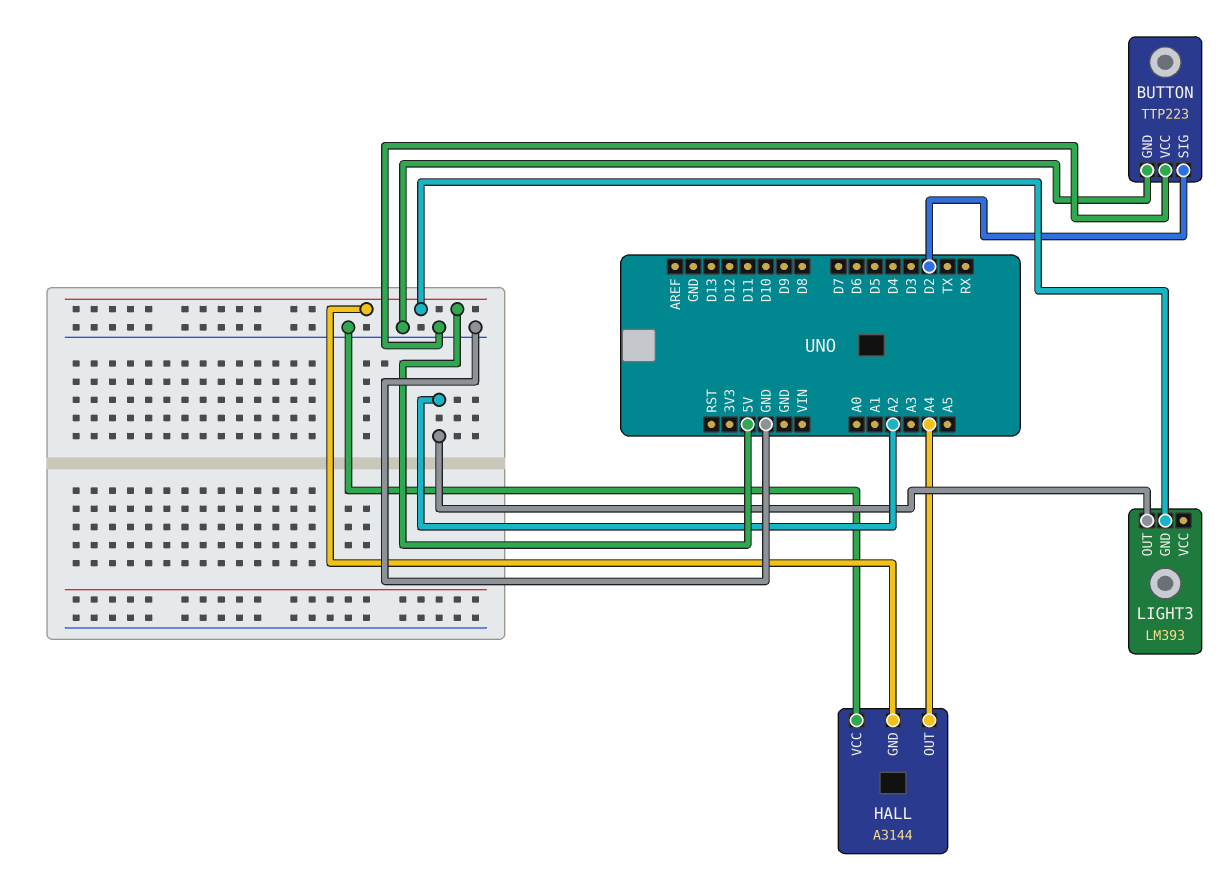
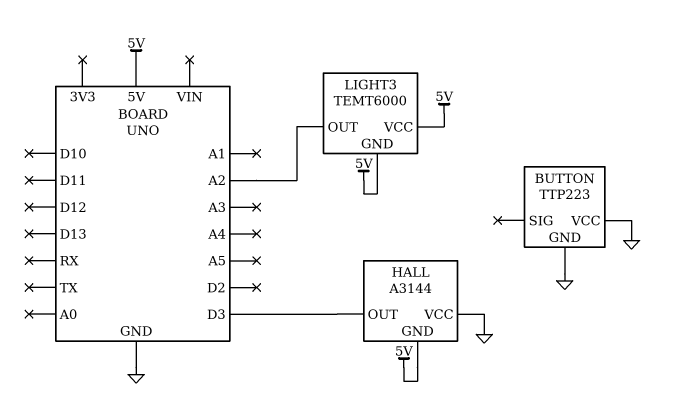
BUTTON pin SIG: D2 -> none
HALL pin OUT: A4 -> D3
LIGHT3: LM393 -> TEMT6000
LIGHT3 pin VCC: none -> 5V

